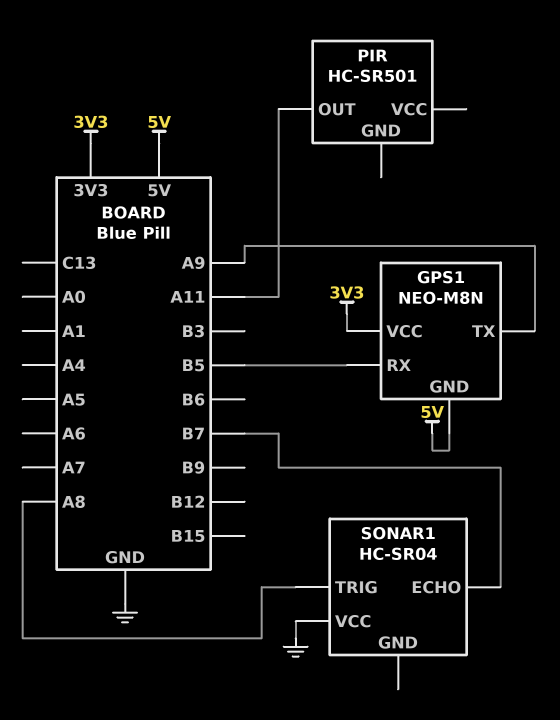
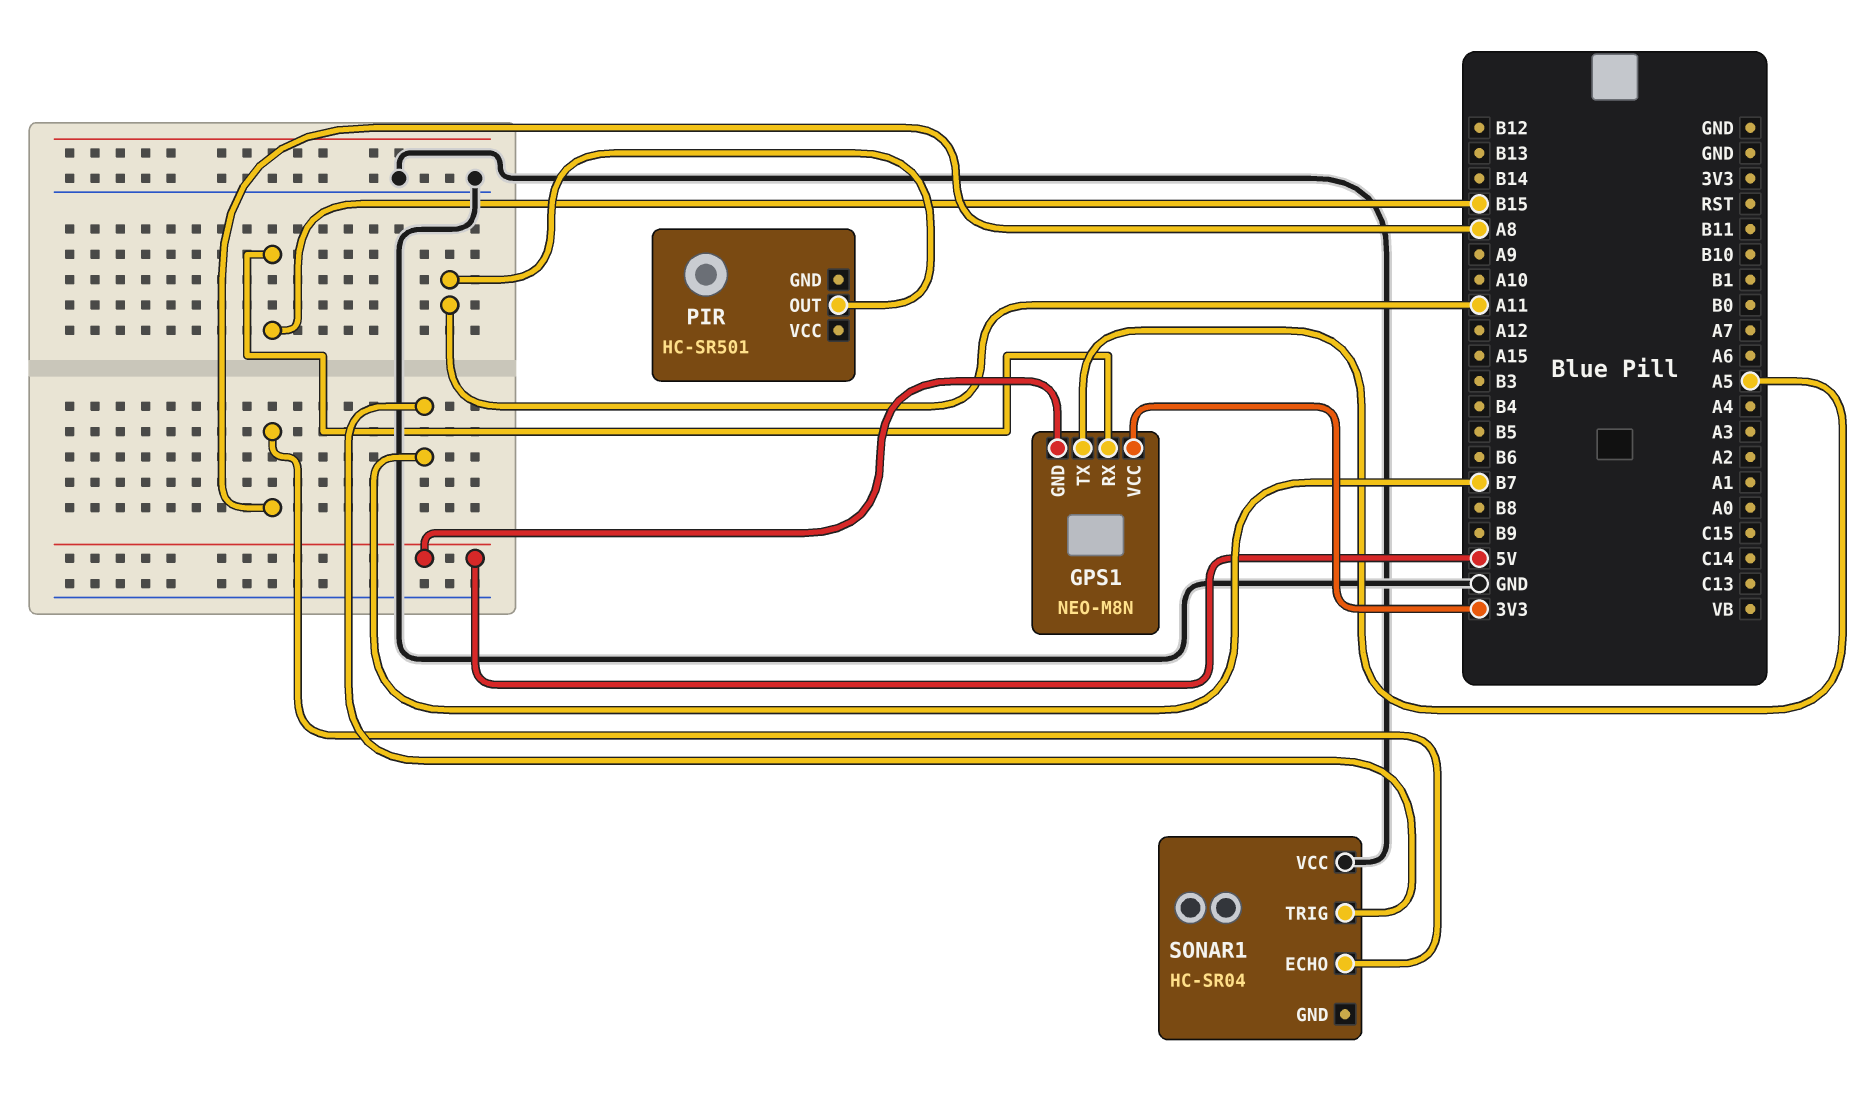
GPS1 pin RX: B5 -> B15
GPS1 pin TX: A9 -> A5
SONAR1 pin ECHO: B7 -> A8
SONAR1 pin TRIG: A8 -> B7

